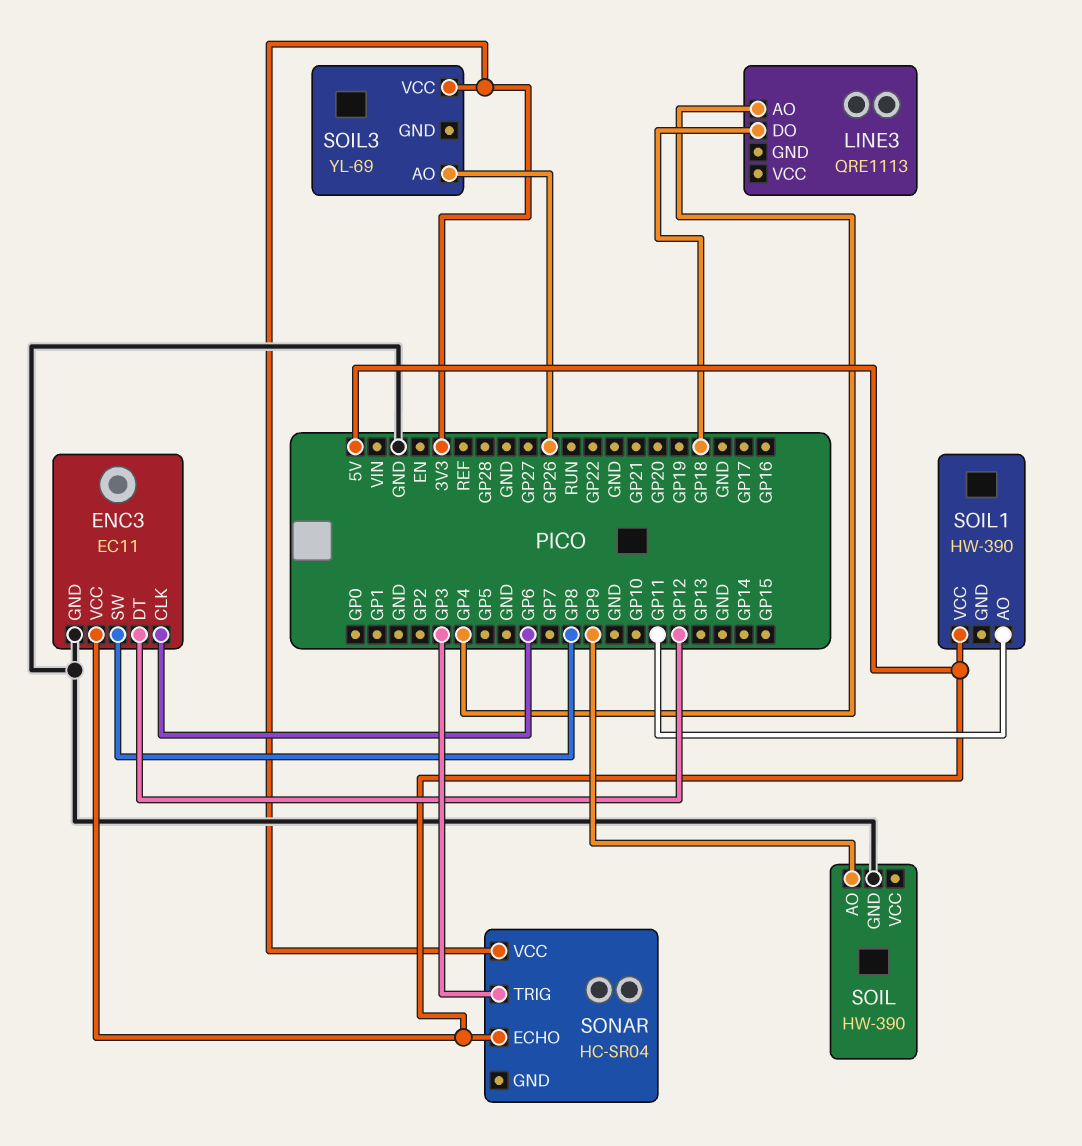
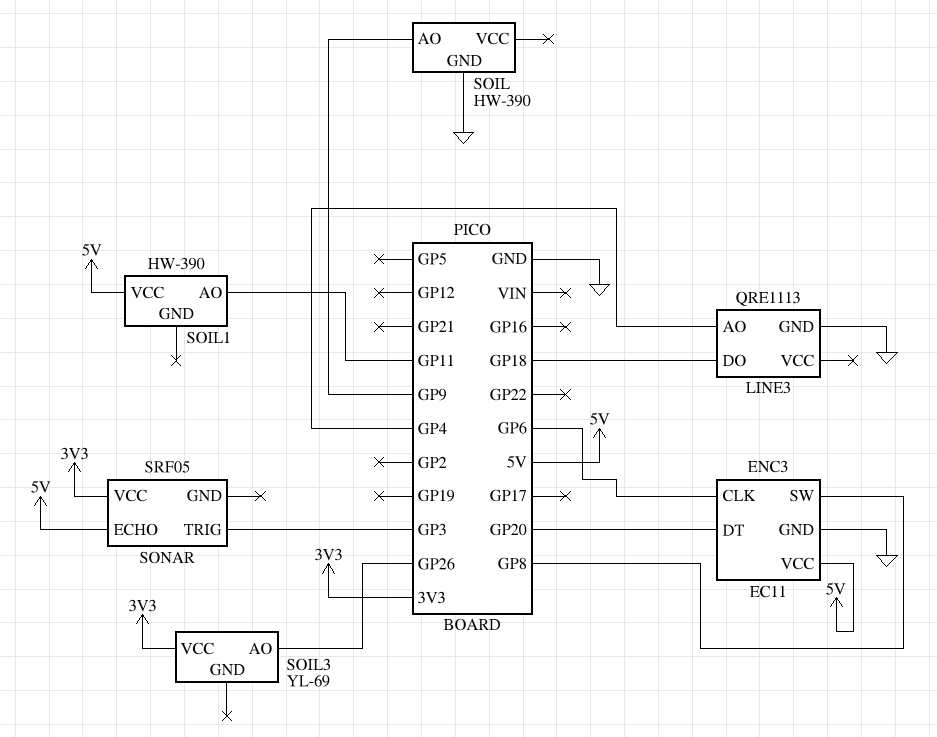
ENC3 pin DT: GP12 -> GP20
LINE3 pin GND: none -> GND
SONAR: HC-SR04 -> SRF05

